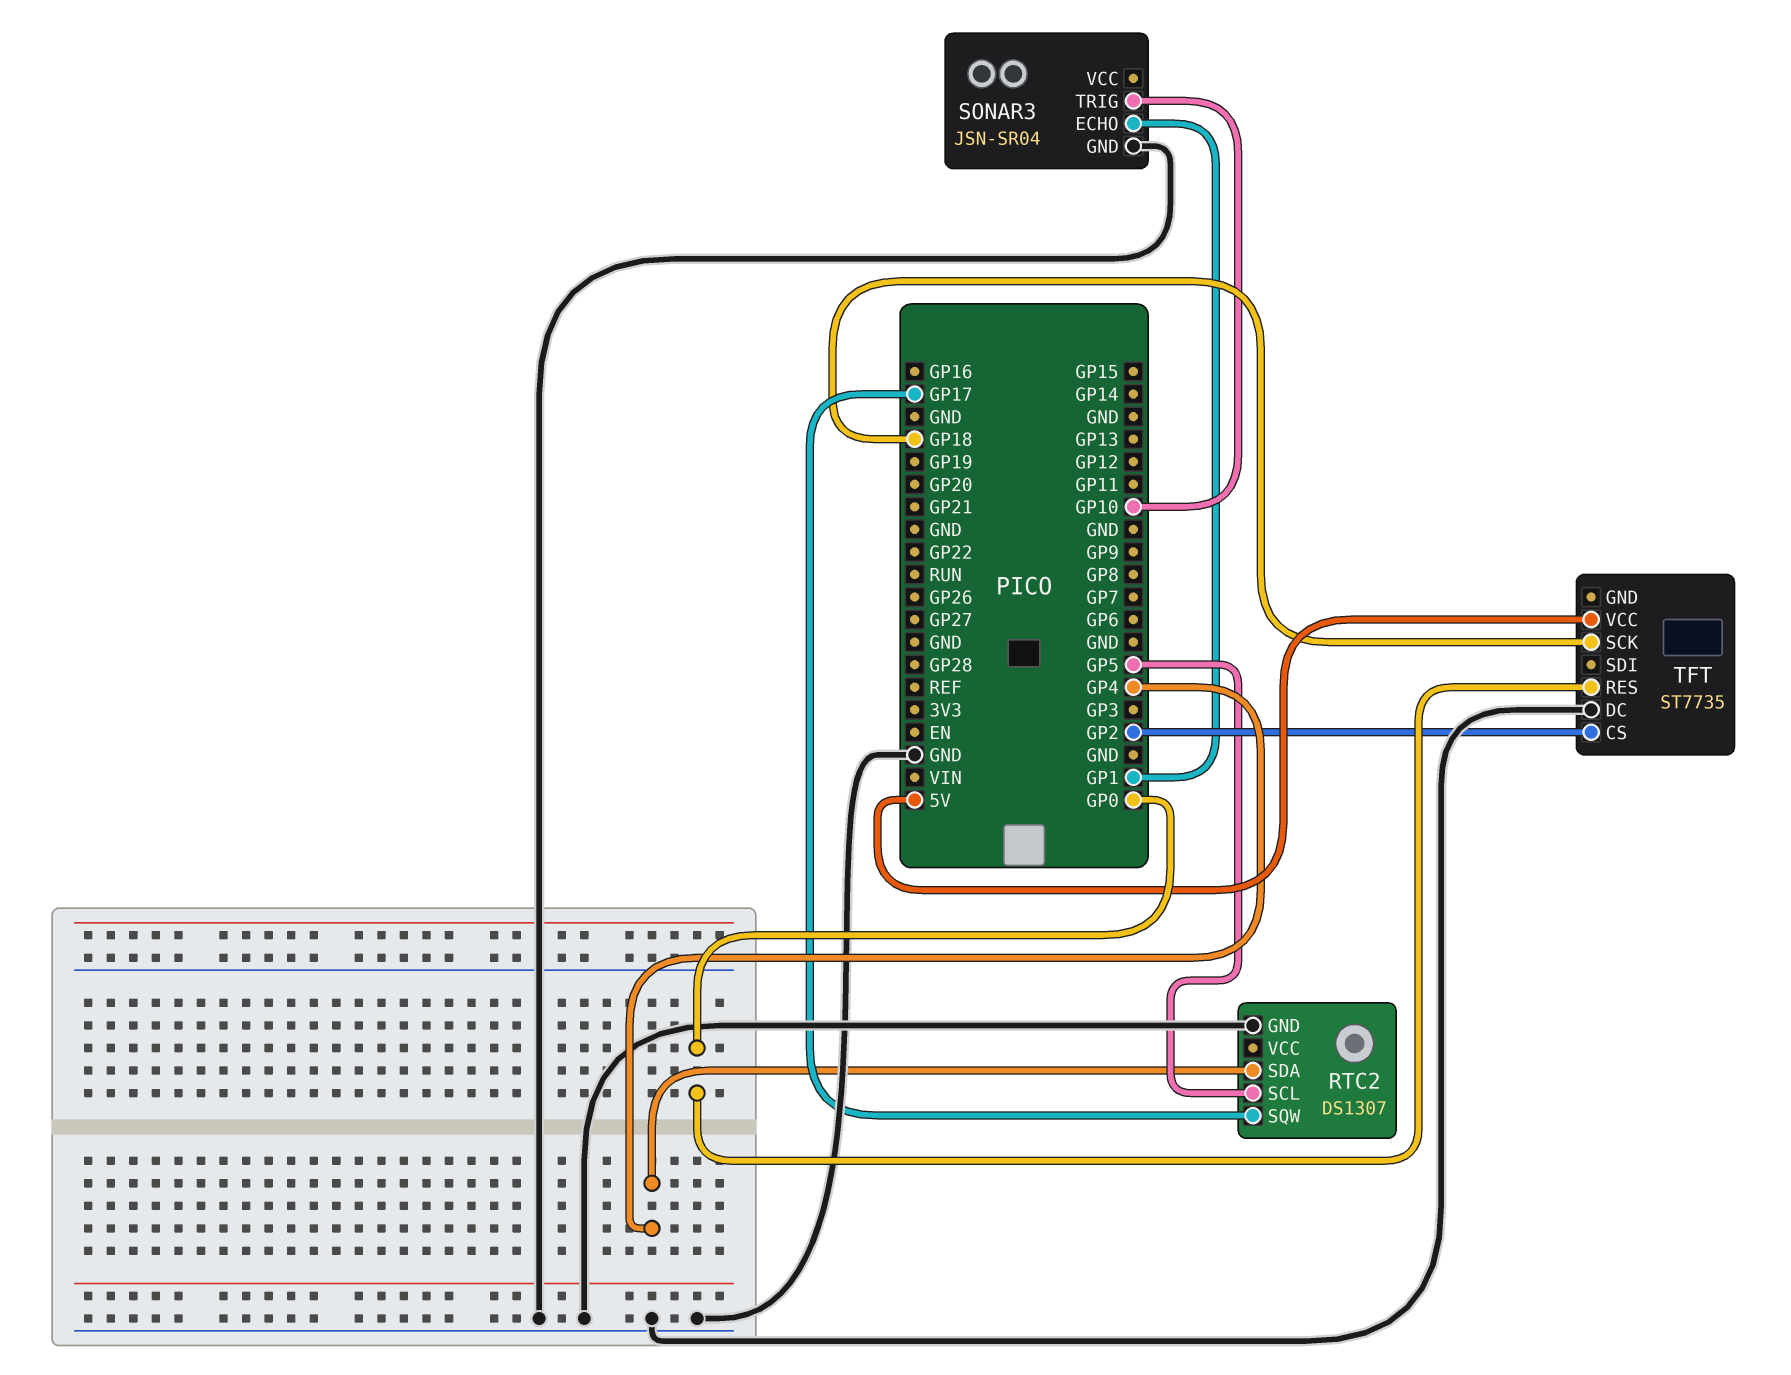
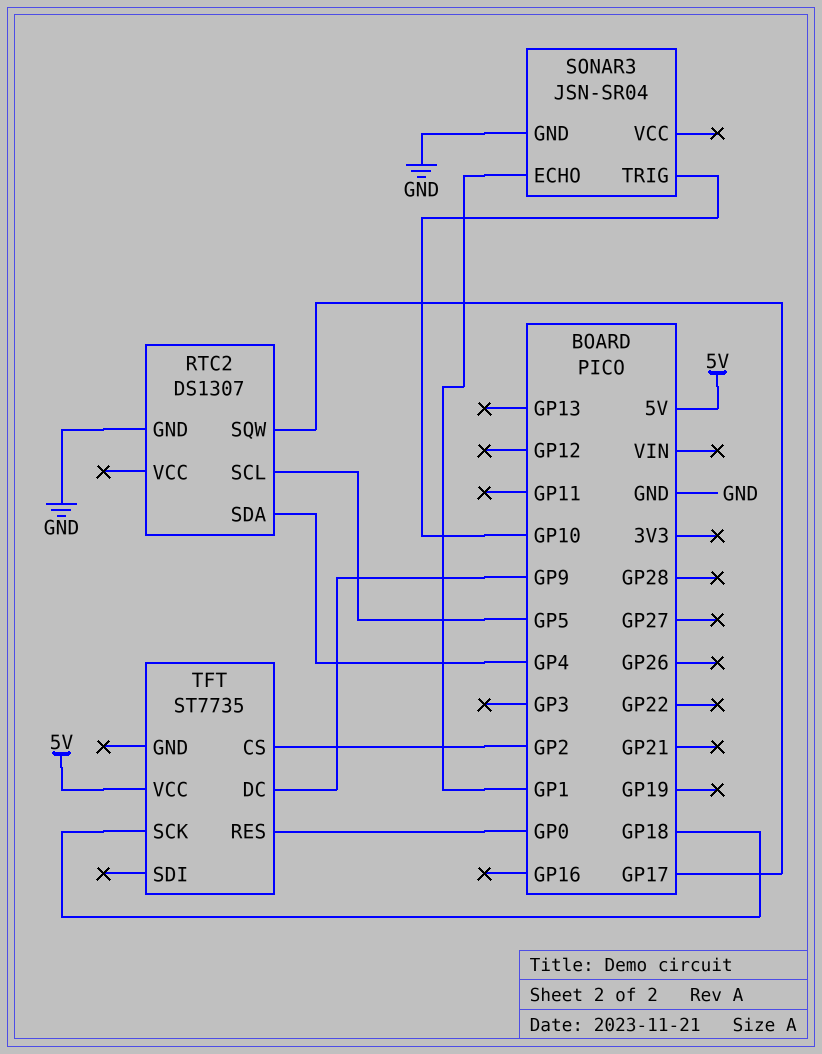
TFT pin DC: GND -> GP9

